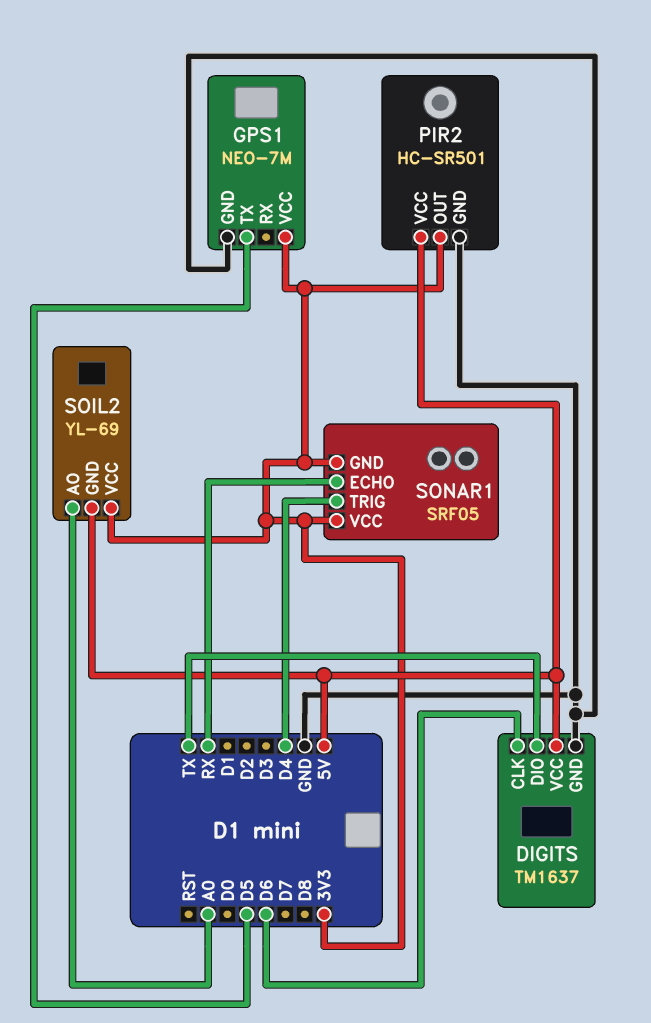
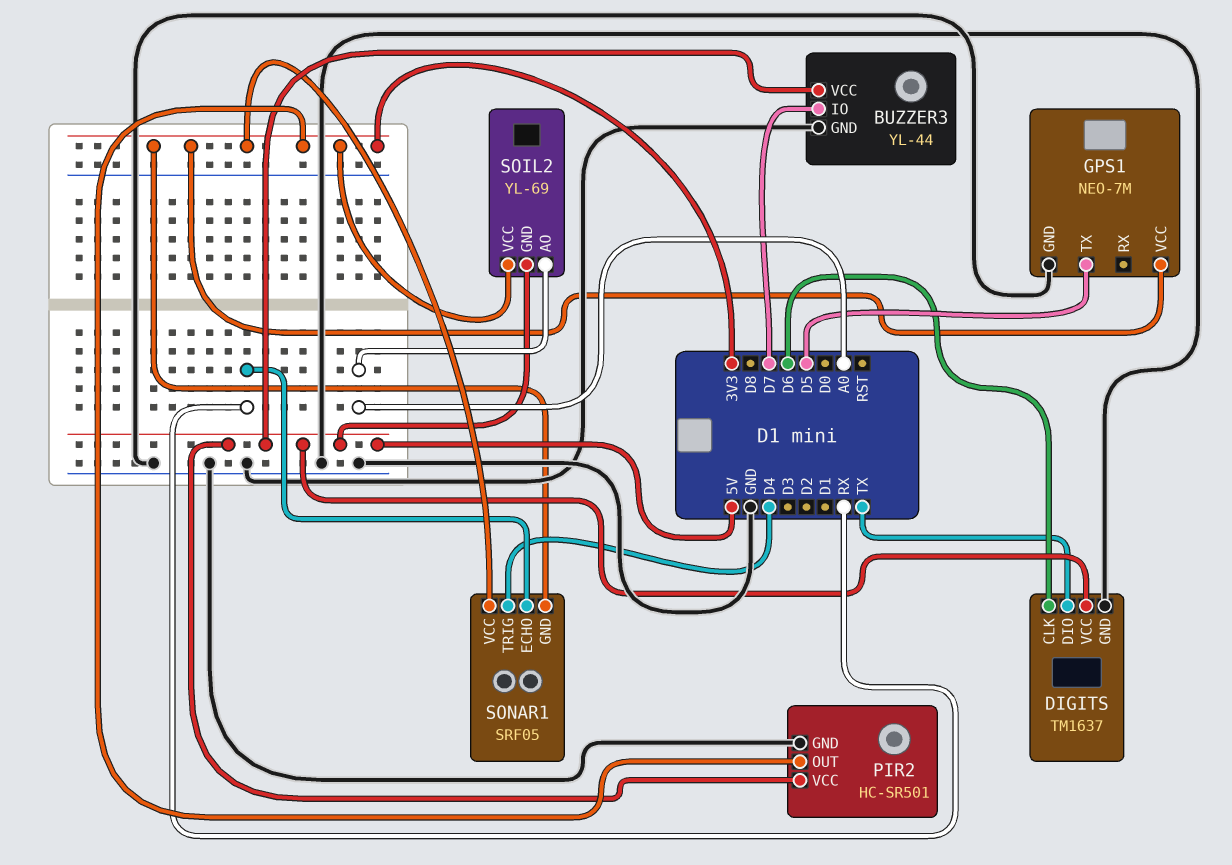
BUZZER3: none -> YL-44
BUZZER3 pin GND: none -> GND
BUZZER3 pin IO: none -> D7
BUZZER3 pin VCC: none -> 5V

